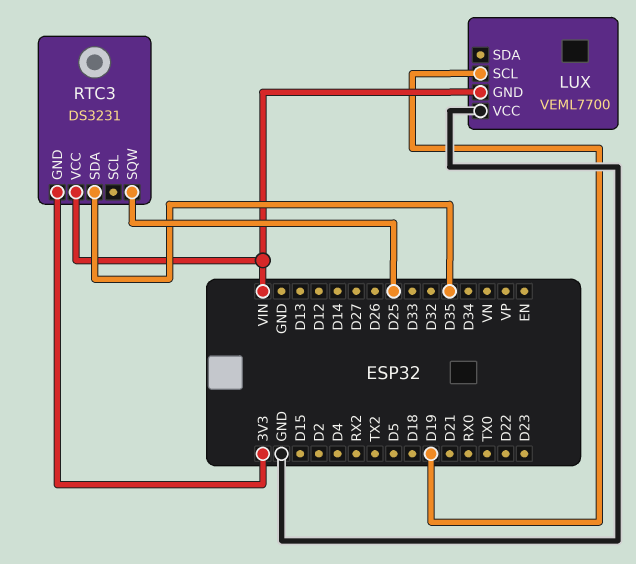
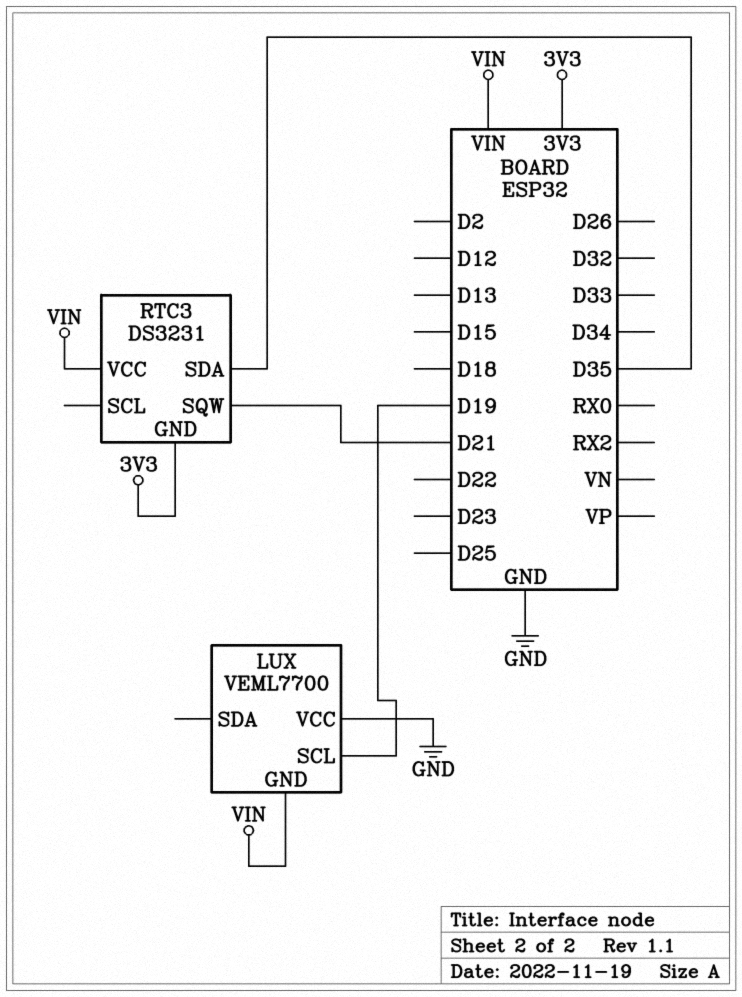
RTC3 pin SQW: D25 -> D21

